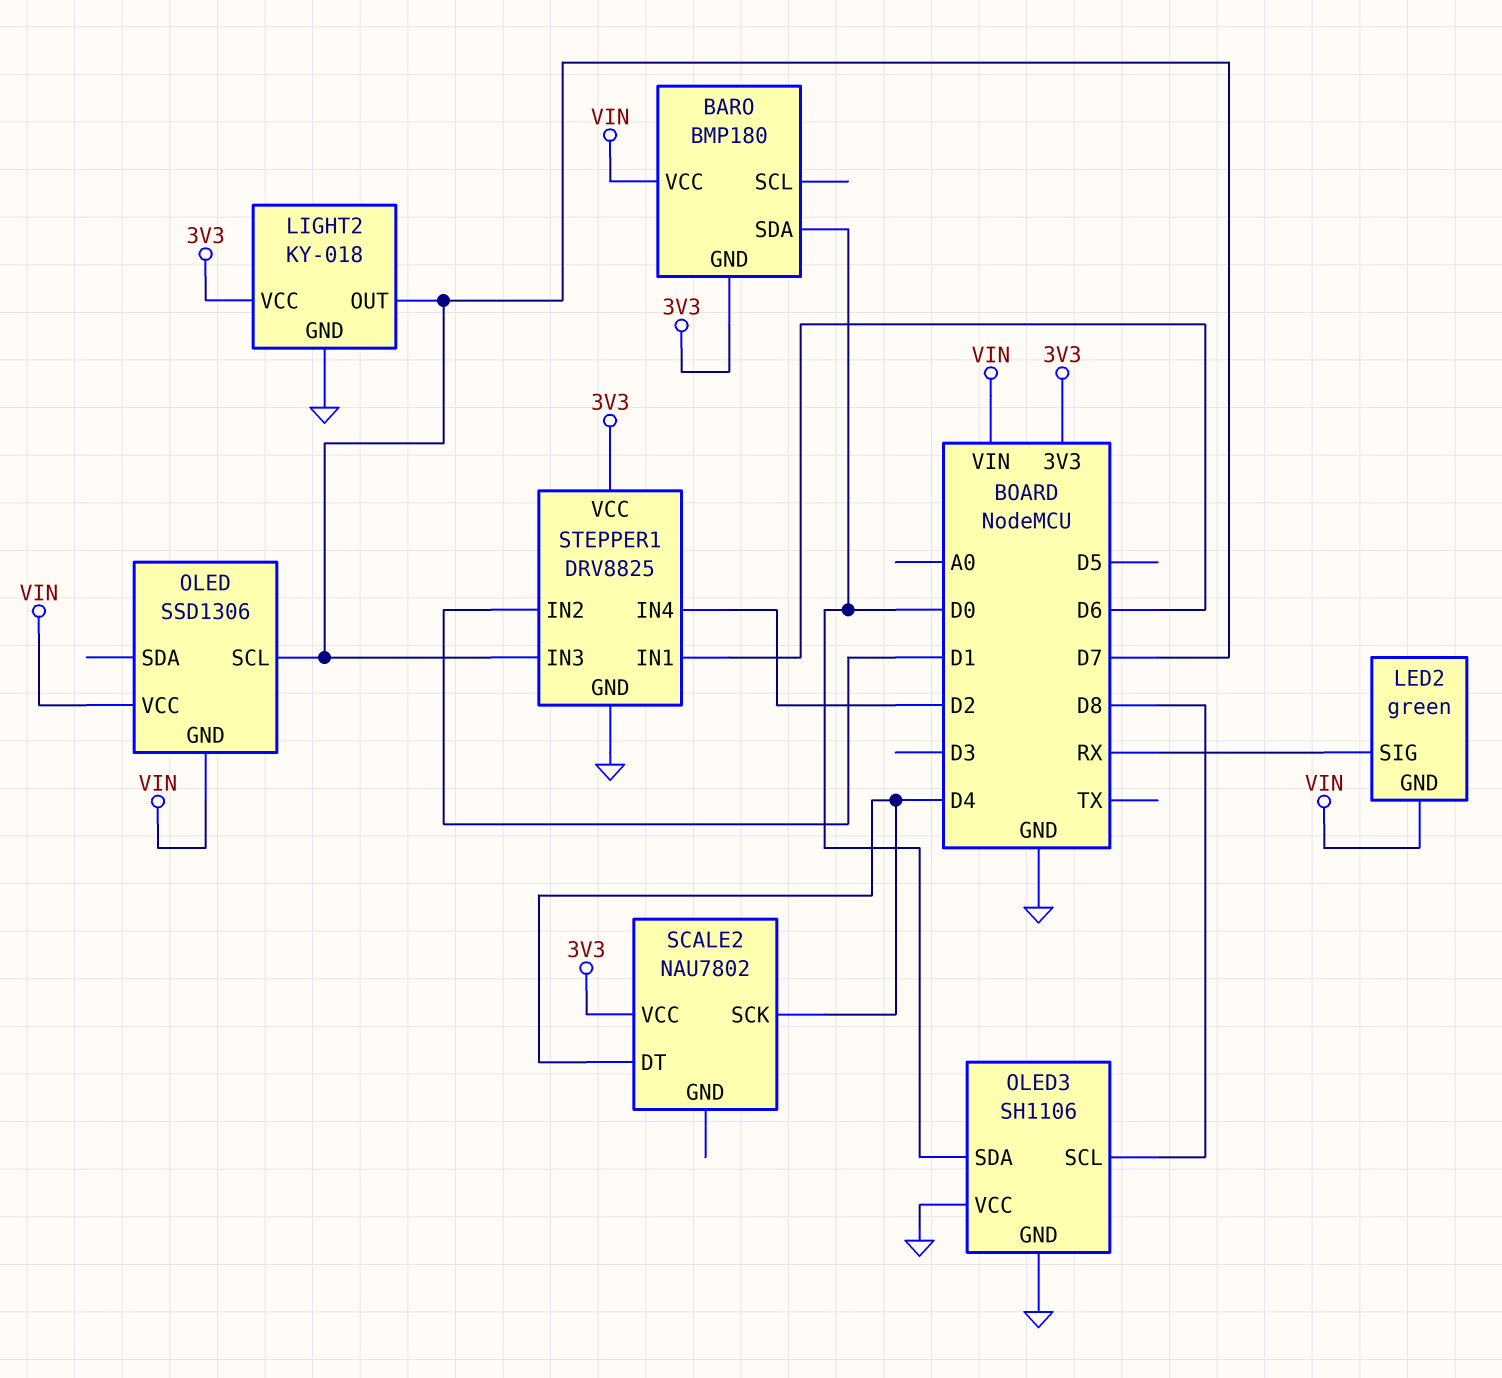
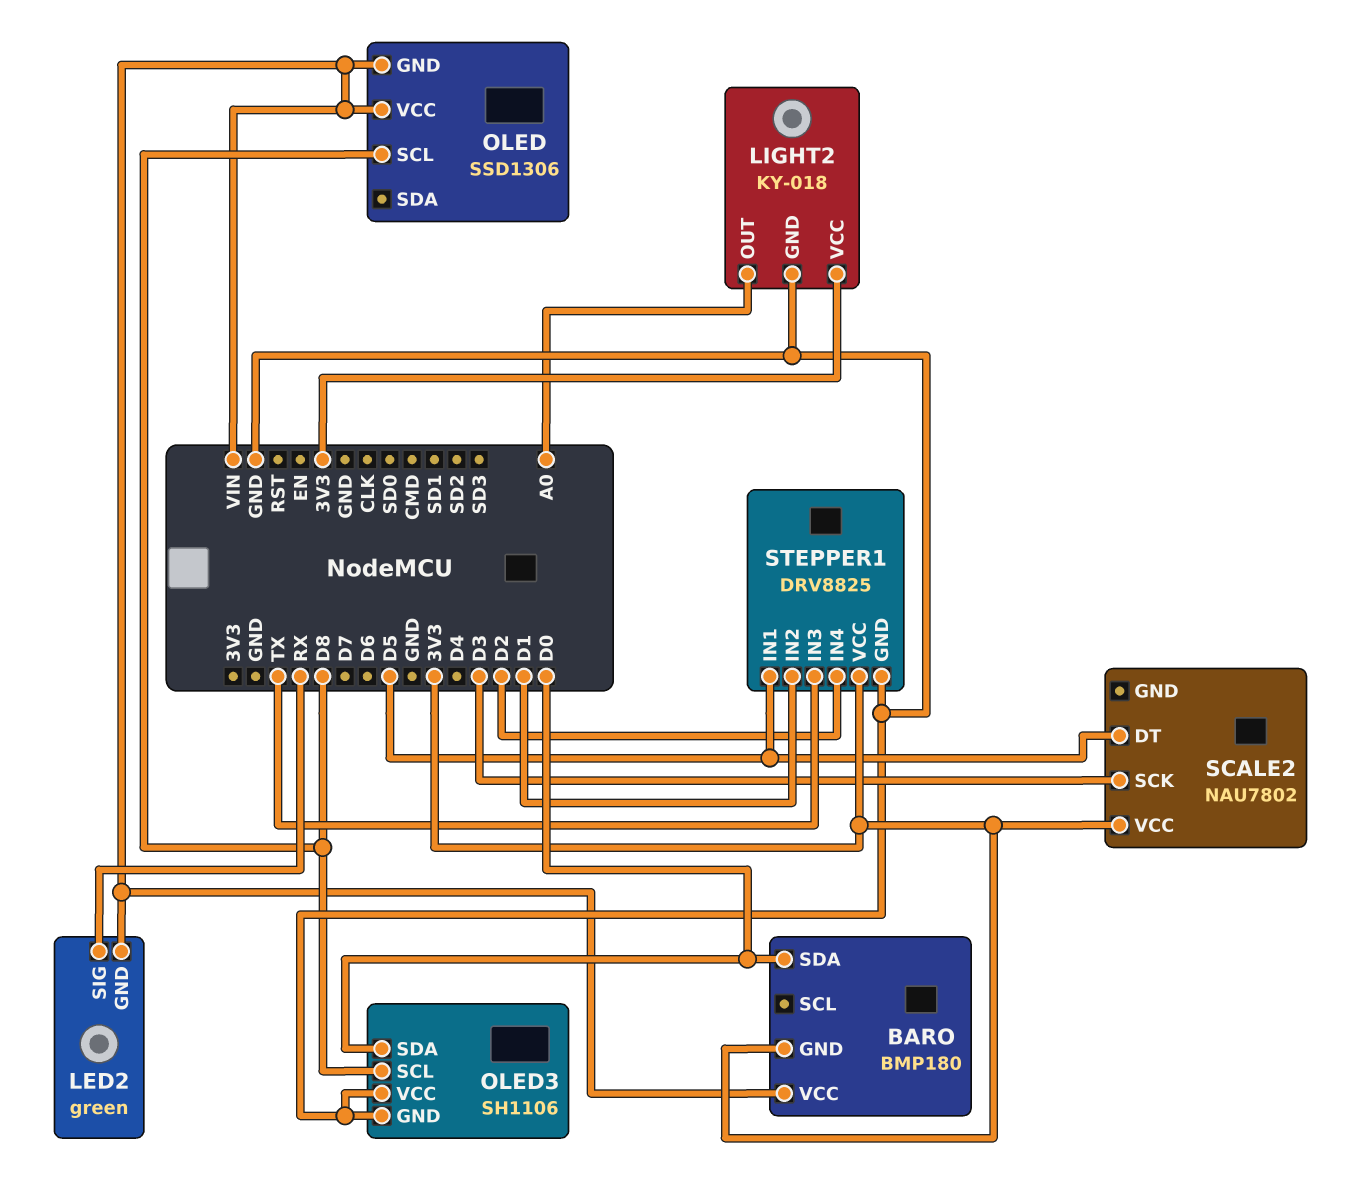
LIGHT2 pin OUT: D7 -> A0
OLED pin SCL: D7 -> D8
SCALE2 pin DT: D4 -> D5
SCALE2 pin SCK: D4 -> D3
STEPPER1 pin IN1: D6 -> D5
STEPPER1 pin IN3: D7 -> TX

